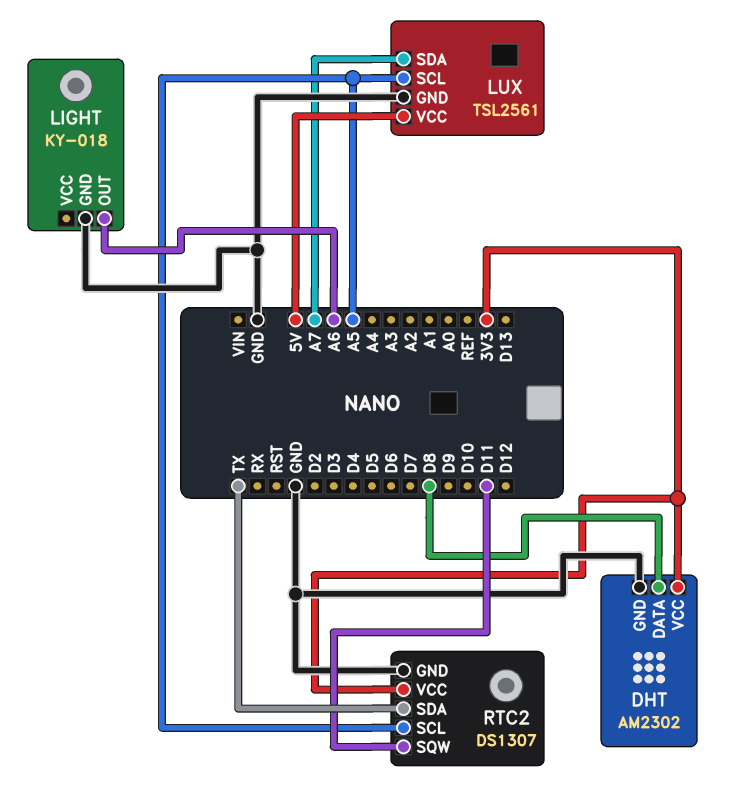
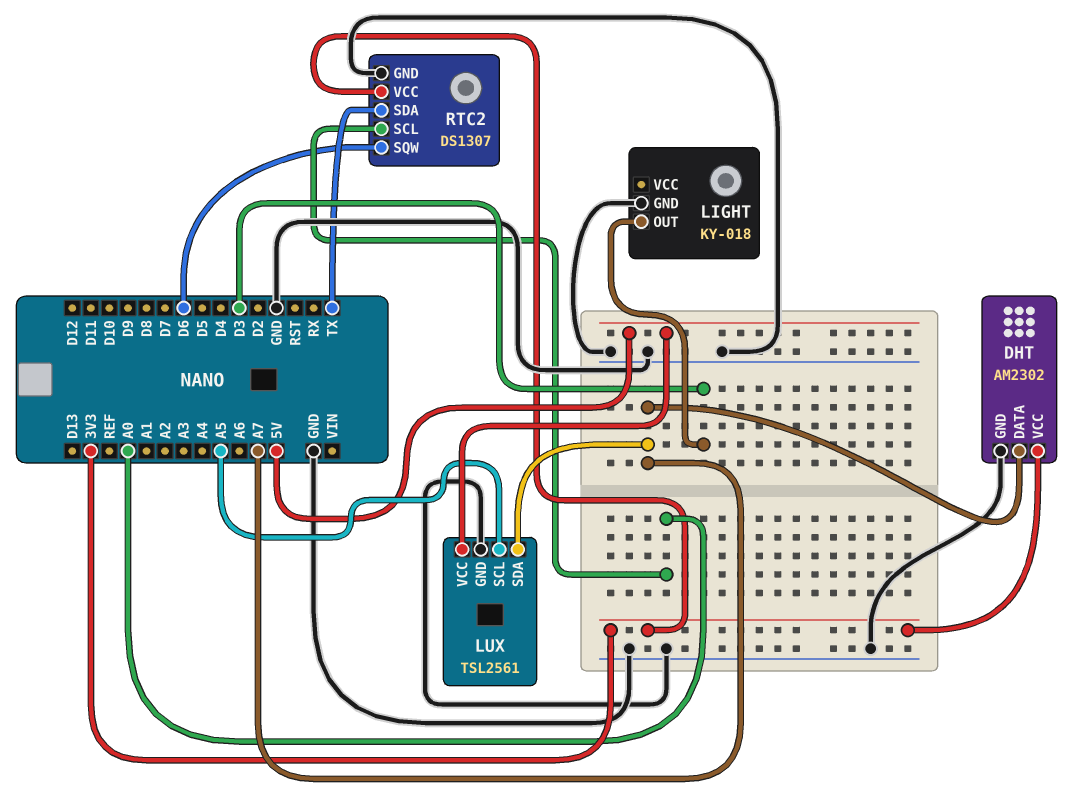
DHT pin DATA: D8 -> A7
LIGHT pin OUT: A6 -> D3
RTC2 pin SCL: A5 -> A0
RTC2 pin SQW: D11 -> D6

